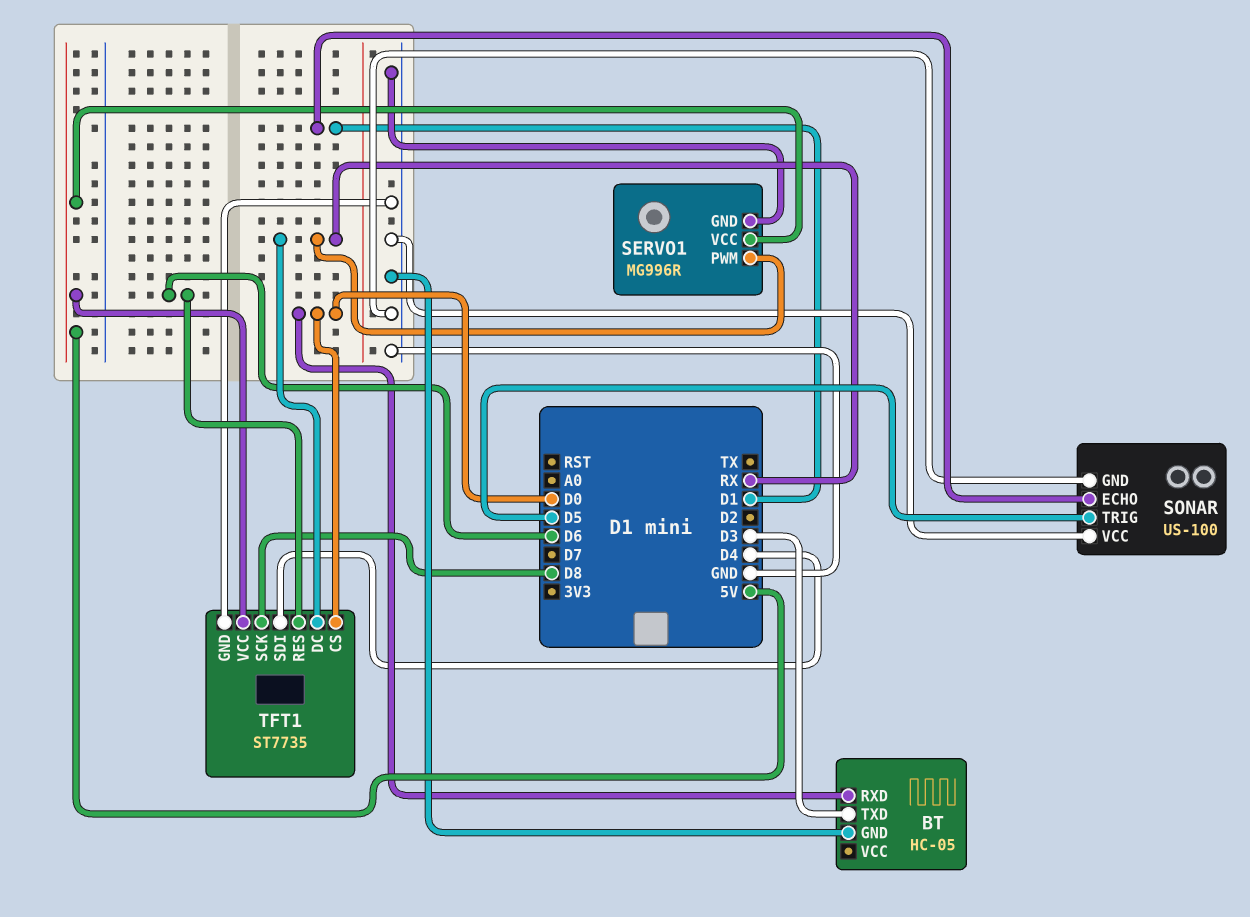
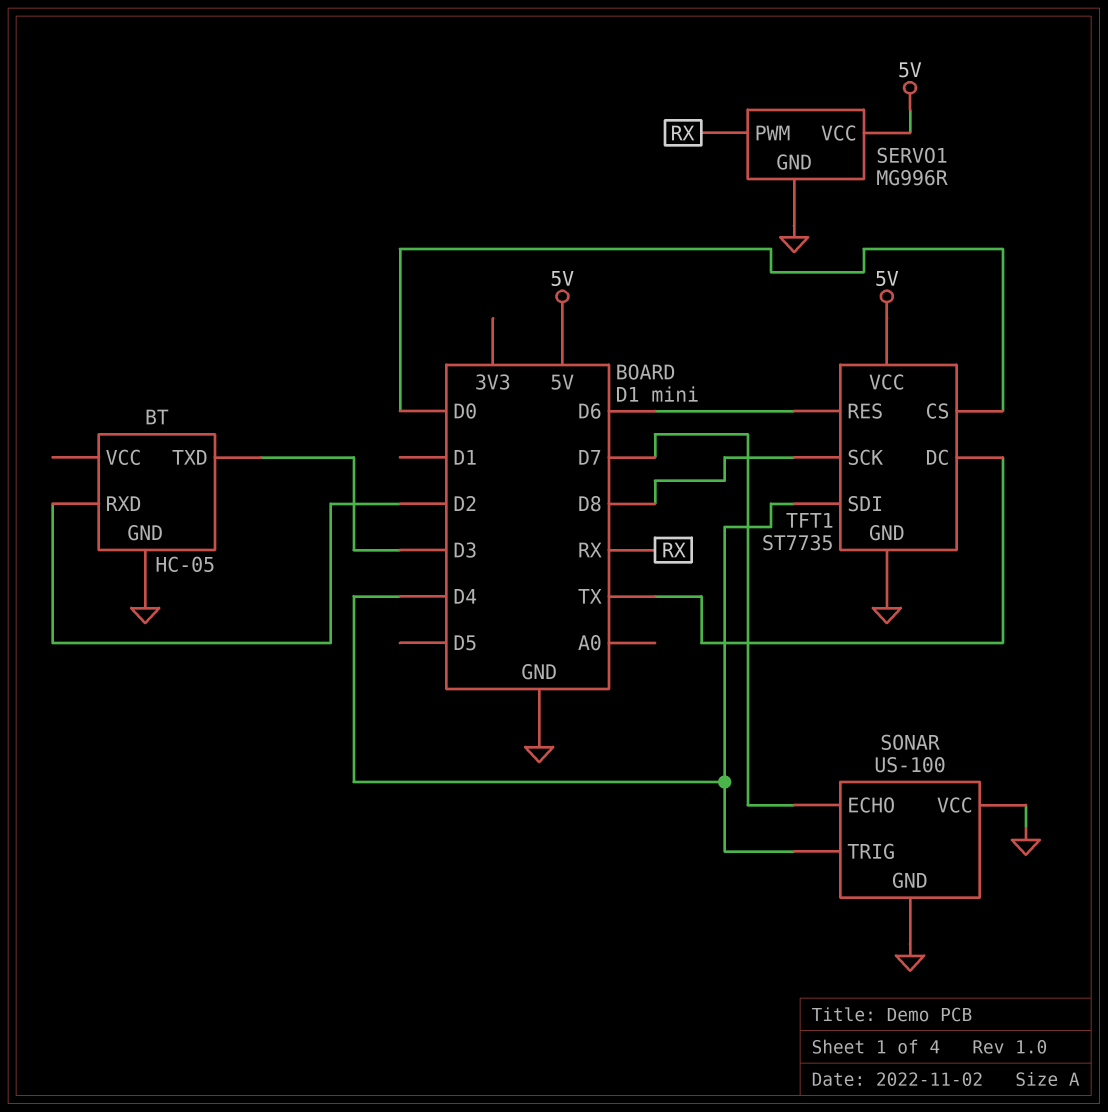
BT pin RXD: D0 -> D2
SONAR pin ECHO: D1 -> D7
SONAR pin TRIG: D5 -> D4
TFT1 pin DC: RX -> TX

